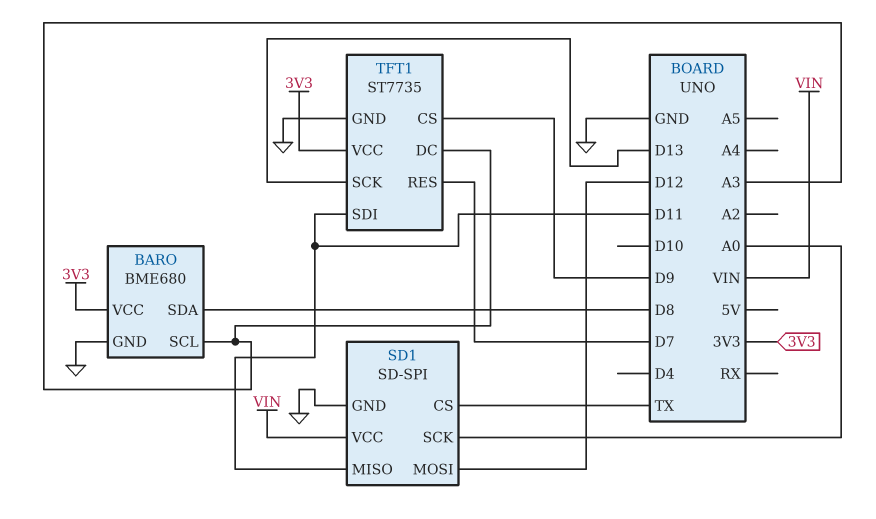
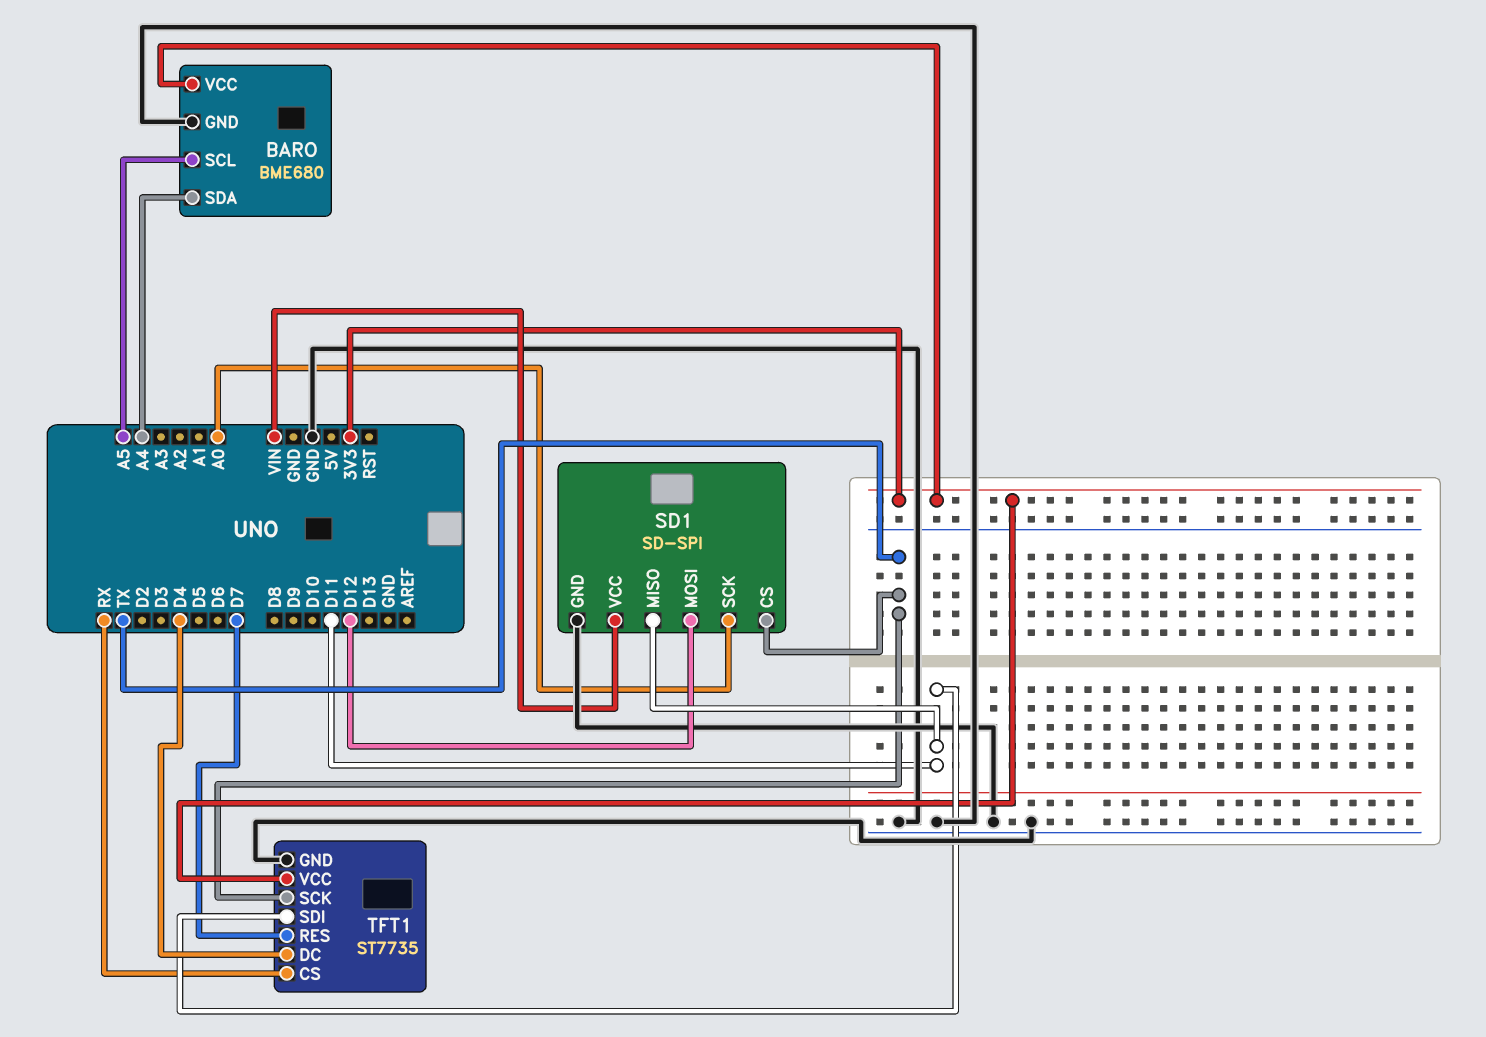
BARO pin SCL: A3 -> A5
BARO pin SDA: D8 -> A4
TFT1 pin CS: D9 -> RX
TFT1 pin DC: A3 -> D4
TFT1 pin SCK: D13 -> TX

